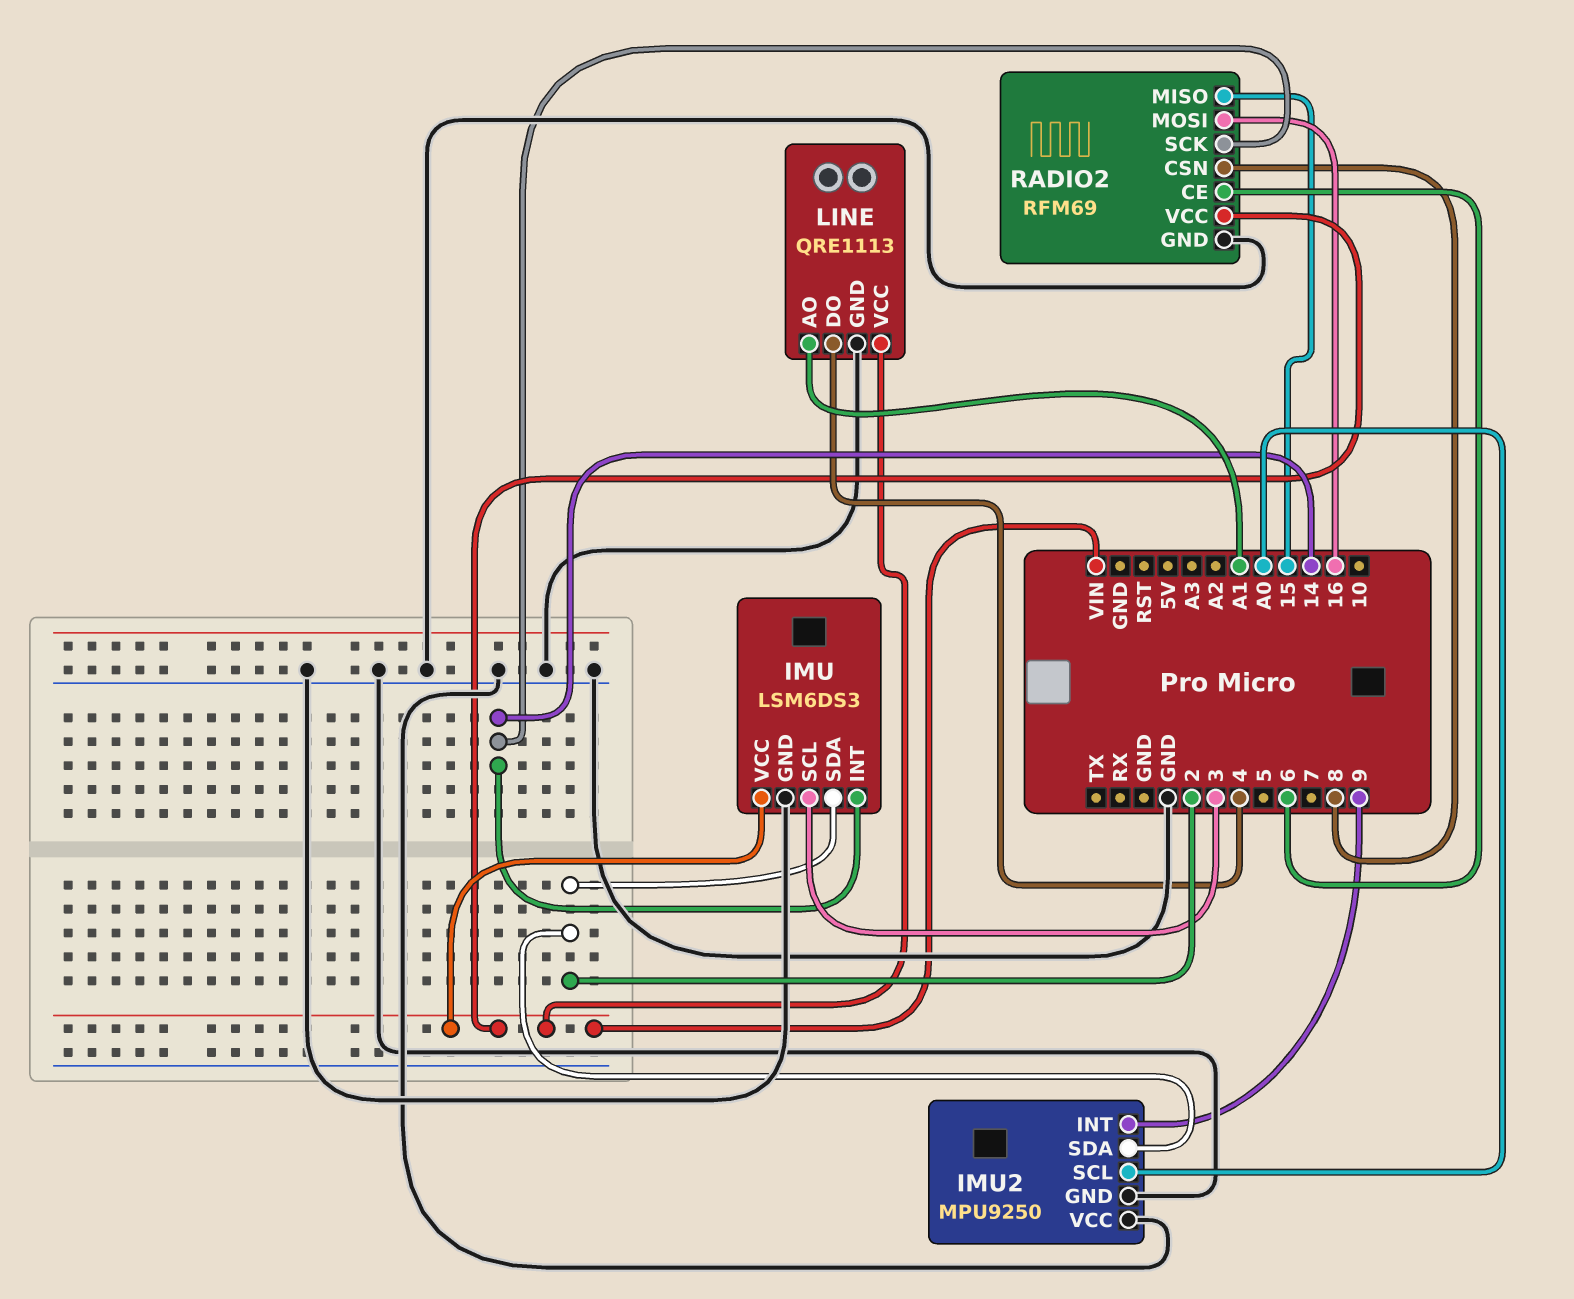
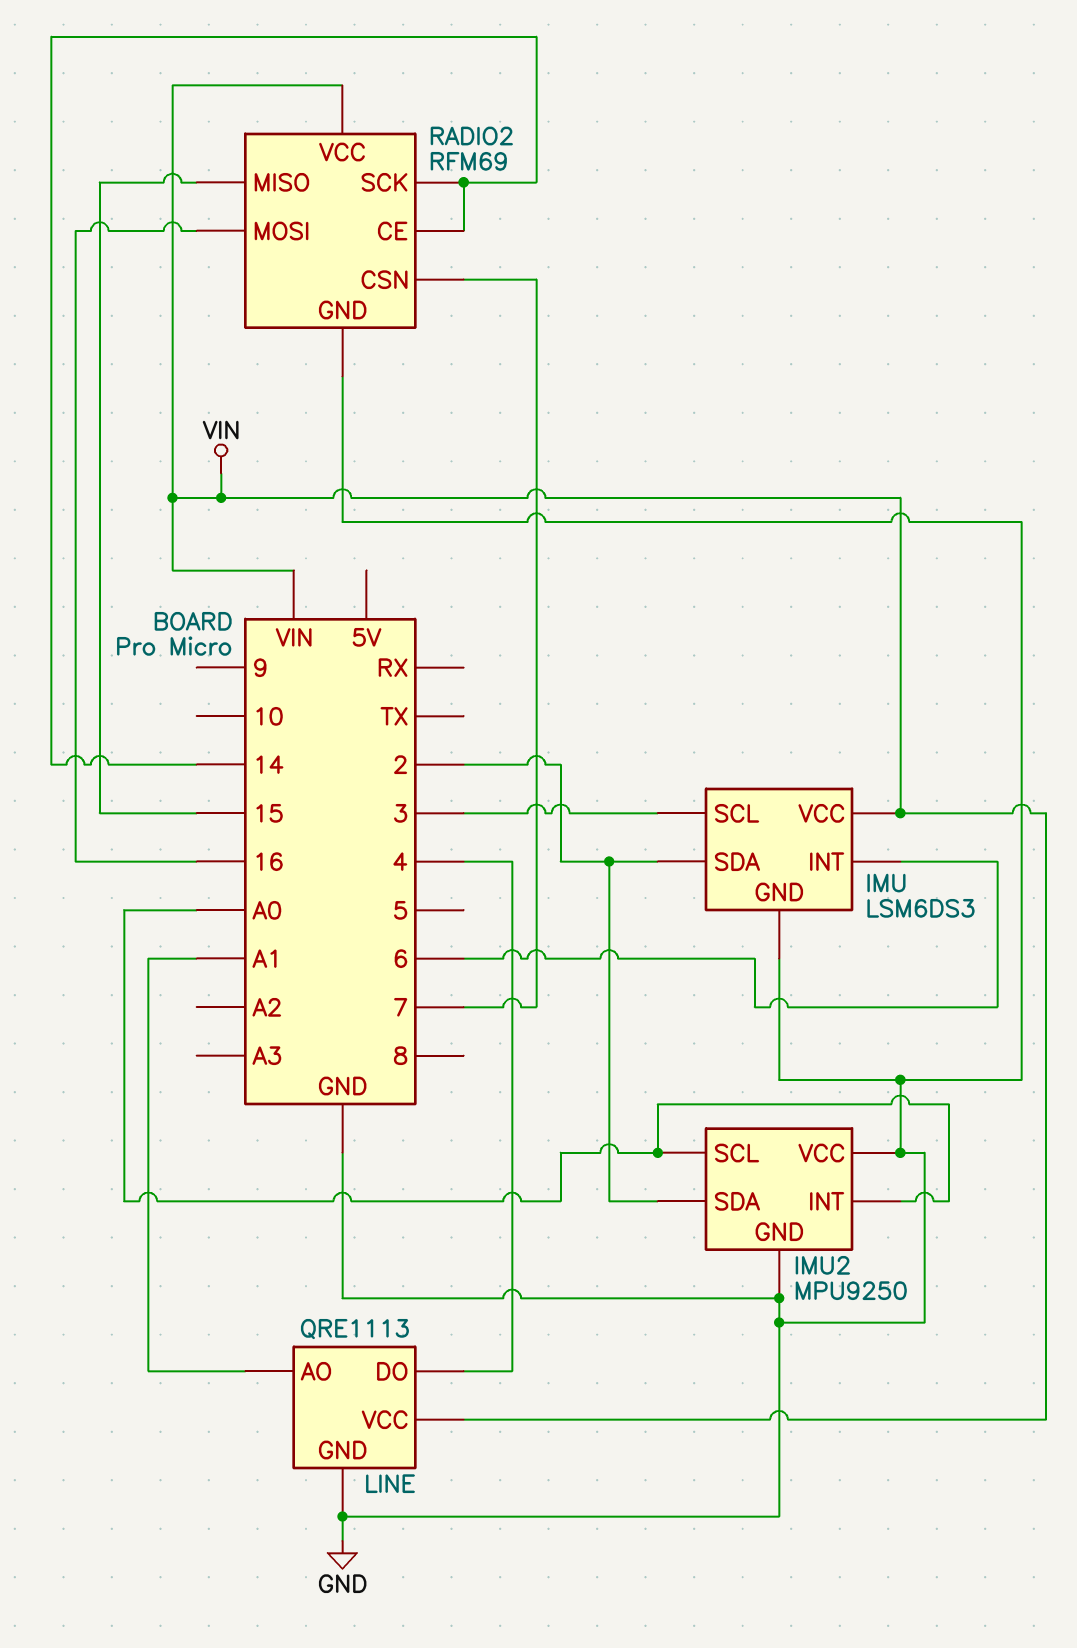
IMU pin INT: 14 -> 6
IMU2 pin INT: 9 -> A0
RADIO2 pin CE: 6 -> 14
RADIO2 pin CSN: 8 -> 7

